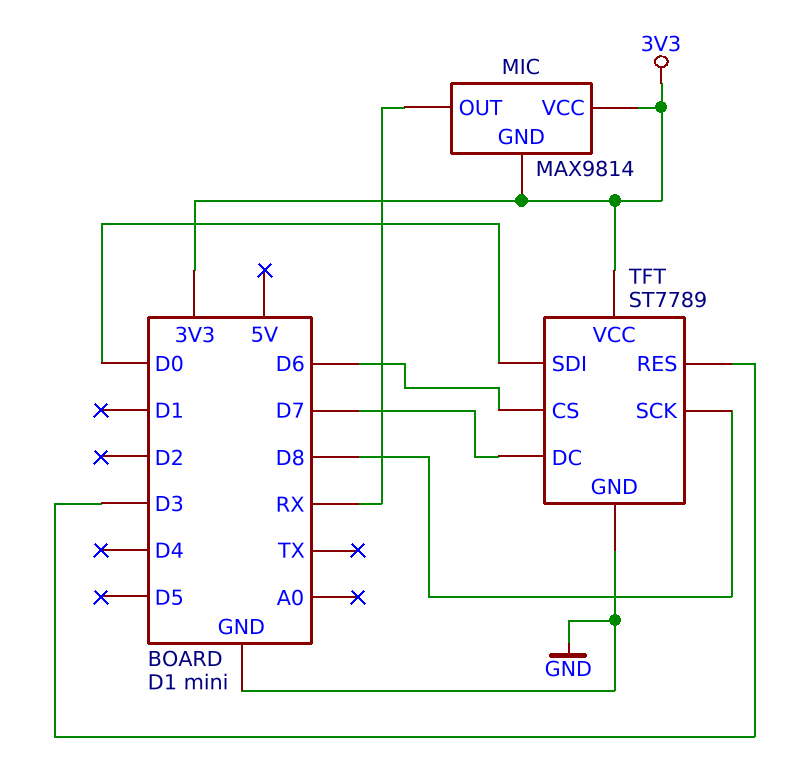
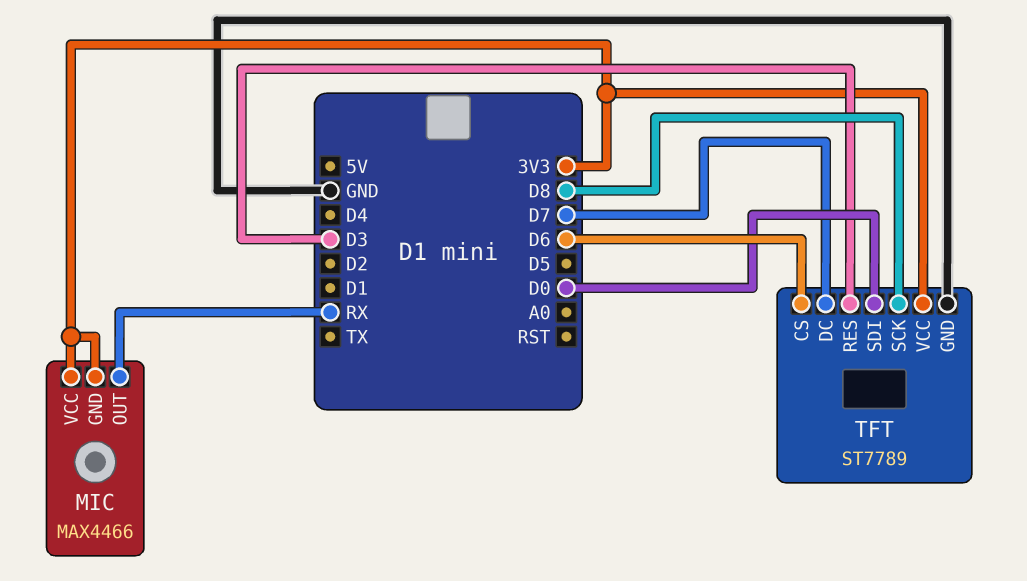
MIC: MAX9814 -> MAX4466

